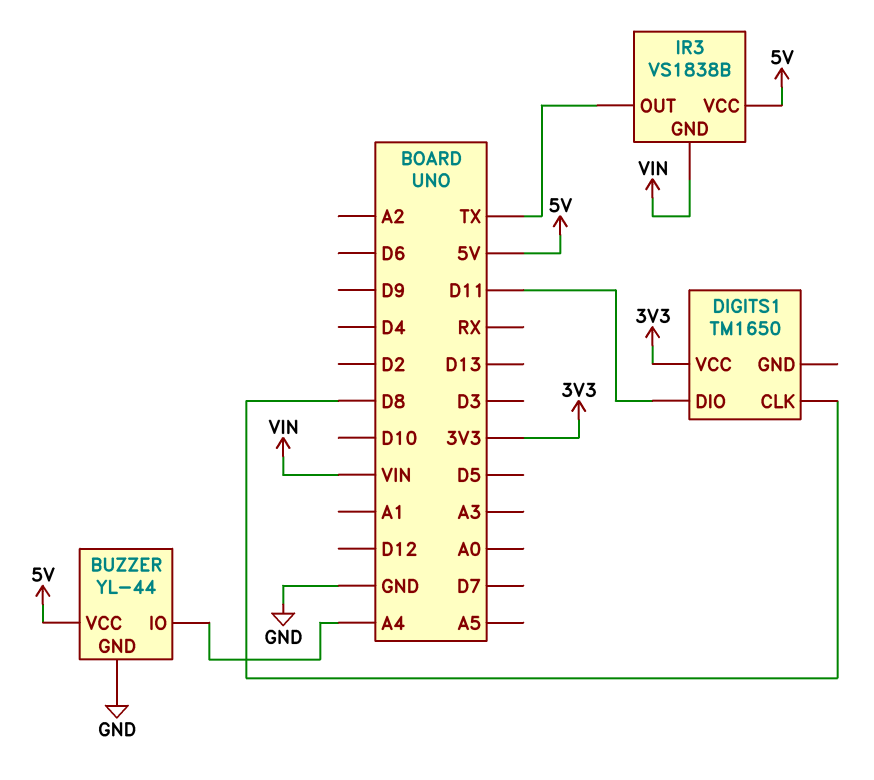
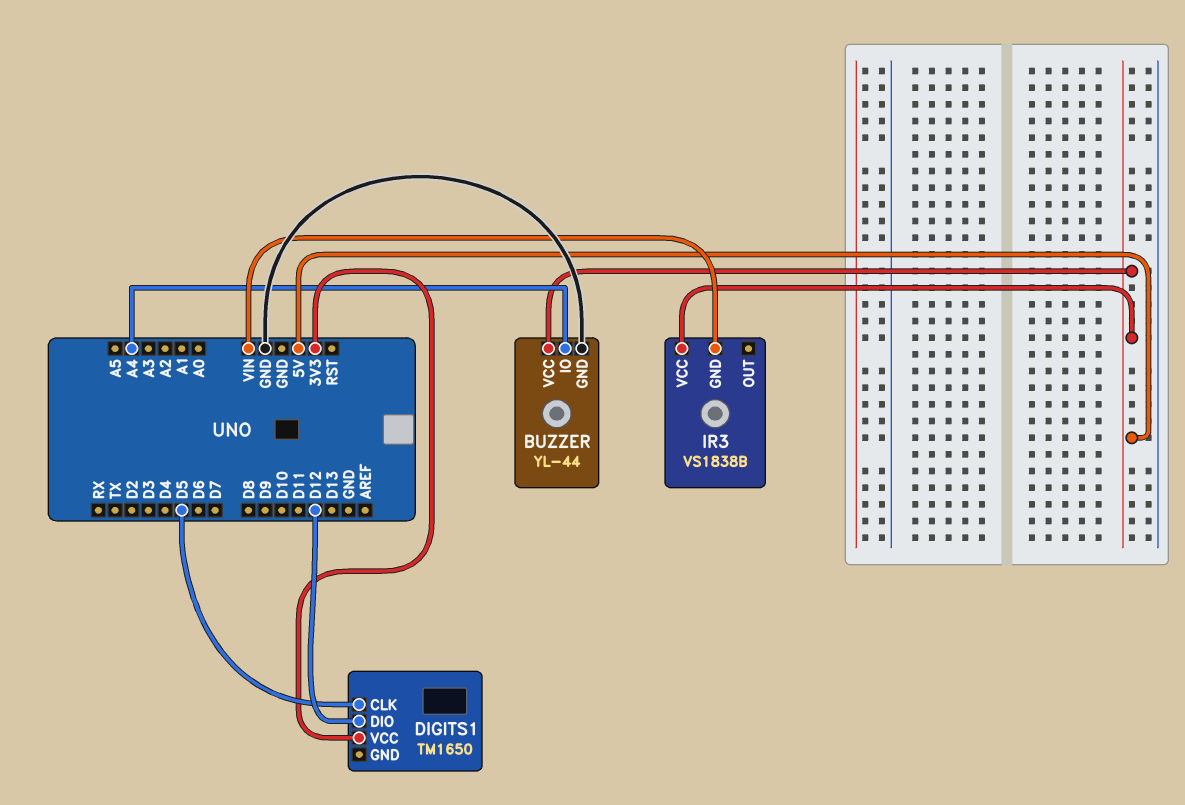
DIGITS1 pin CLK: D8 -> D5
DIGITS1 pin DIO: D11 -> D12
IR3 pin OUT: TX -> none

